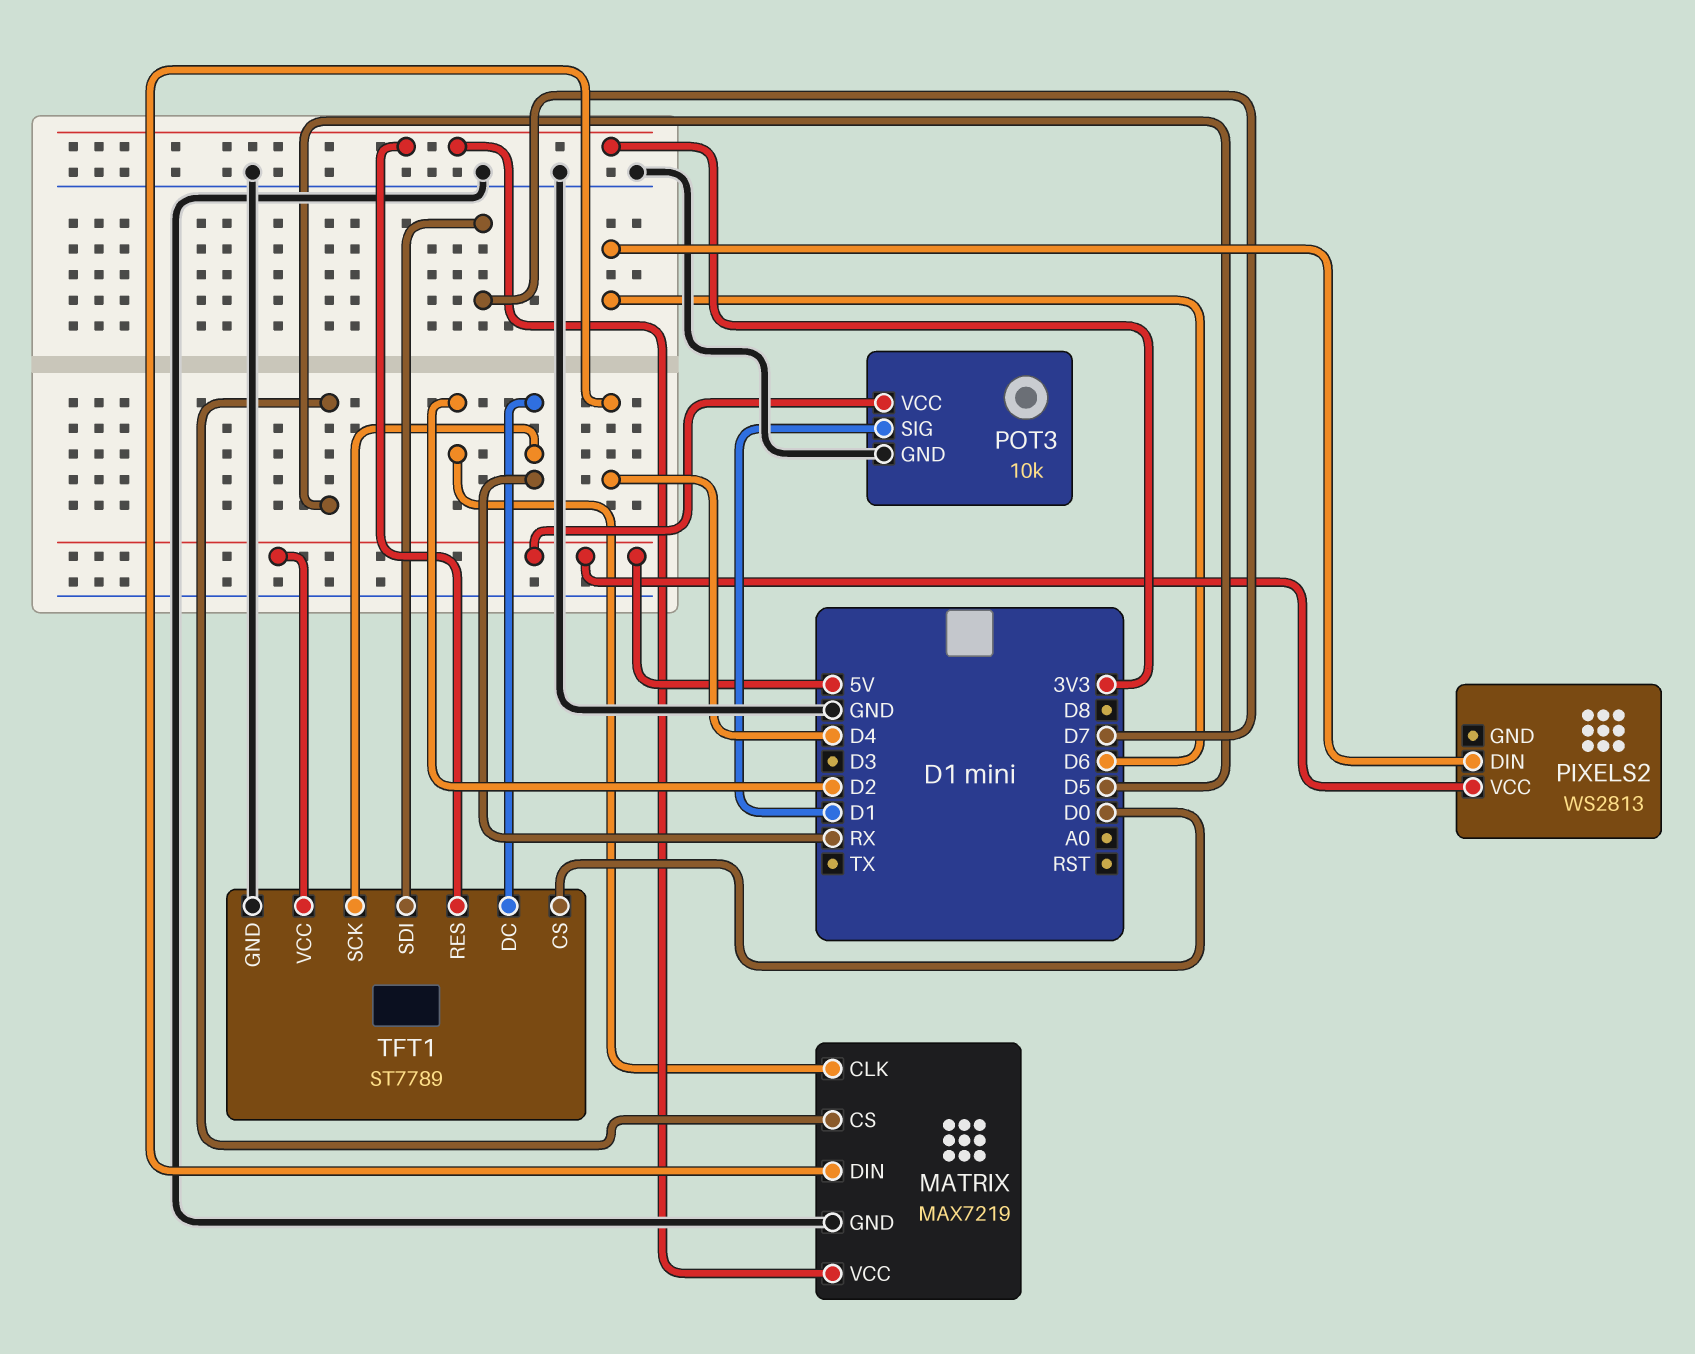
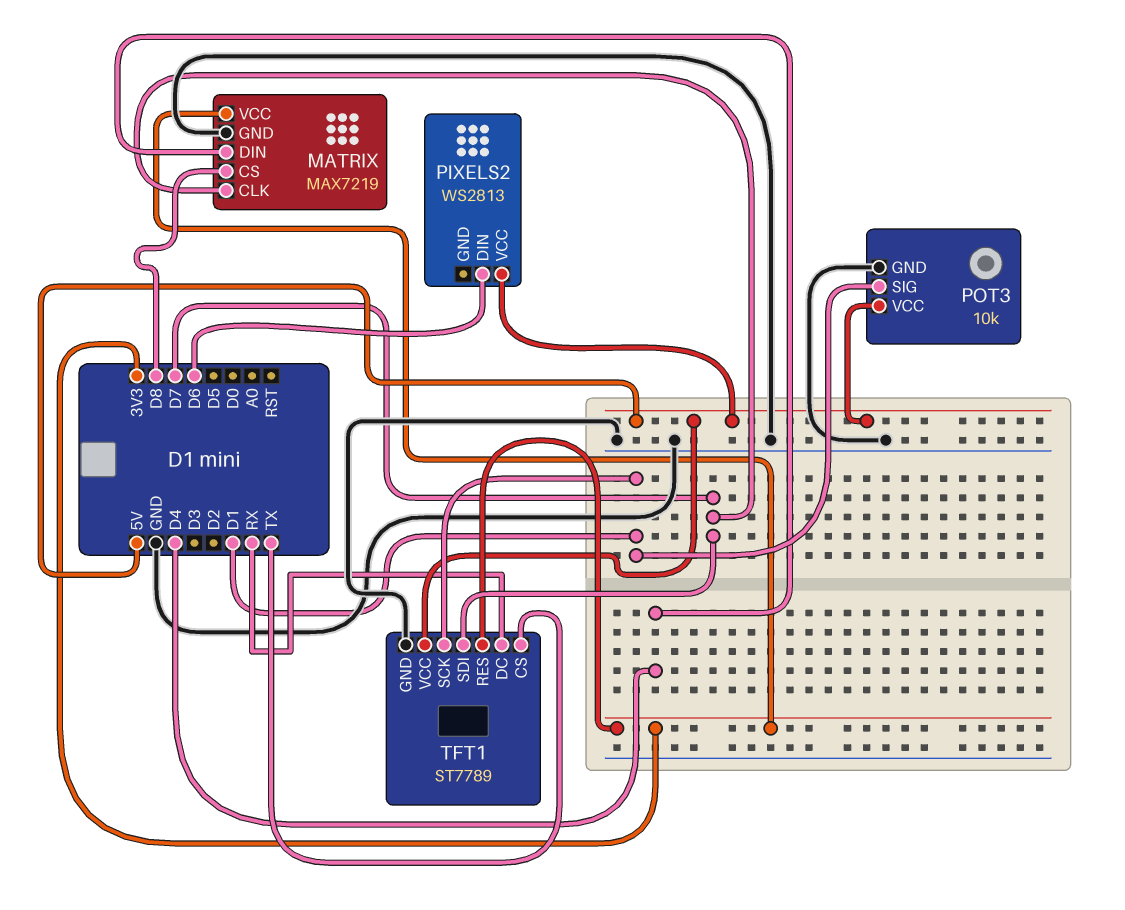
MATRIX pin CLK: D2 -> D7
MATRIX pin CS: D5 -> D8
TFT1 pin CS: D0 -> TX
TFT1 pin SCK: RX -> D1

